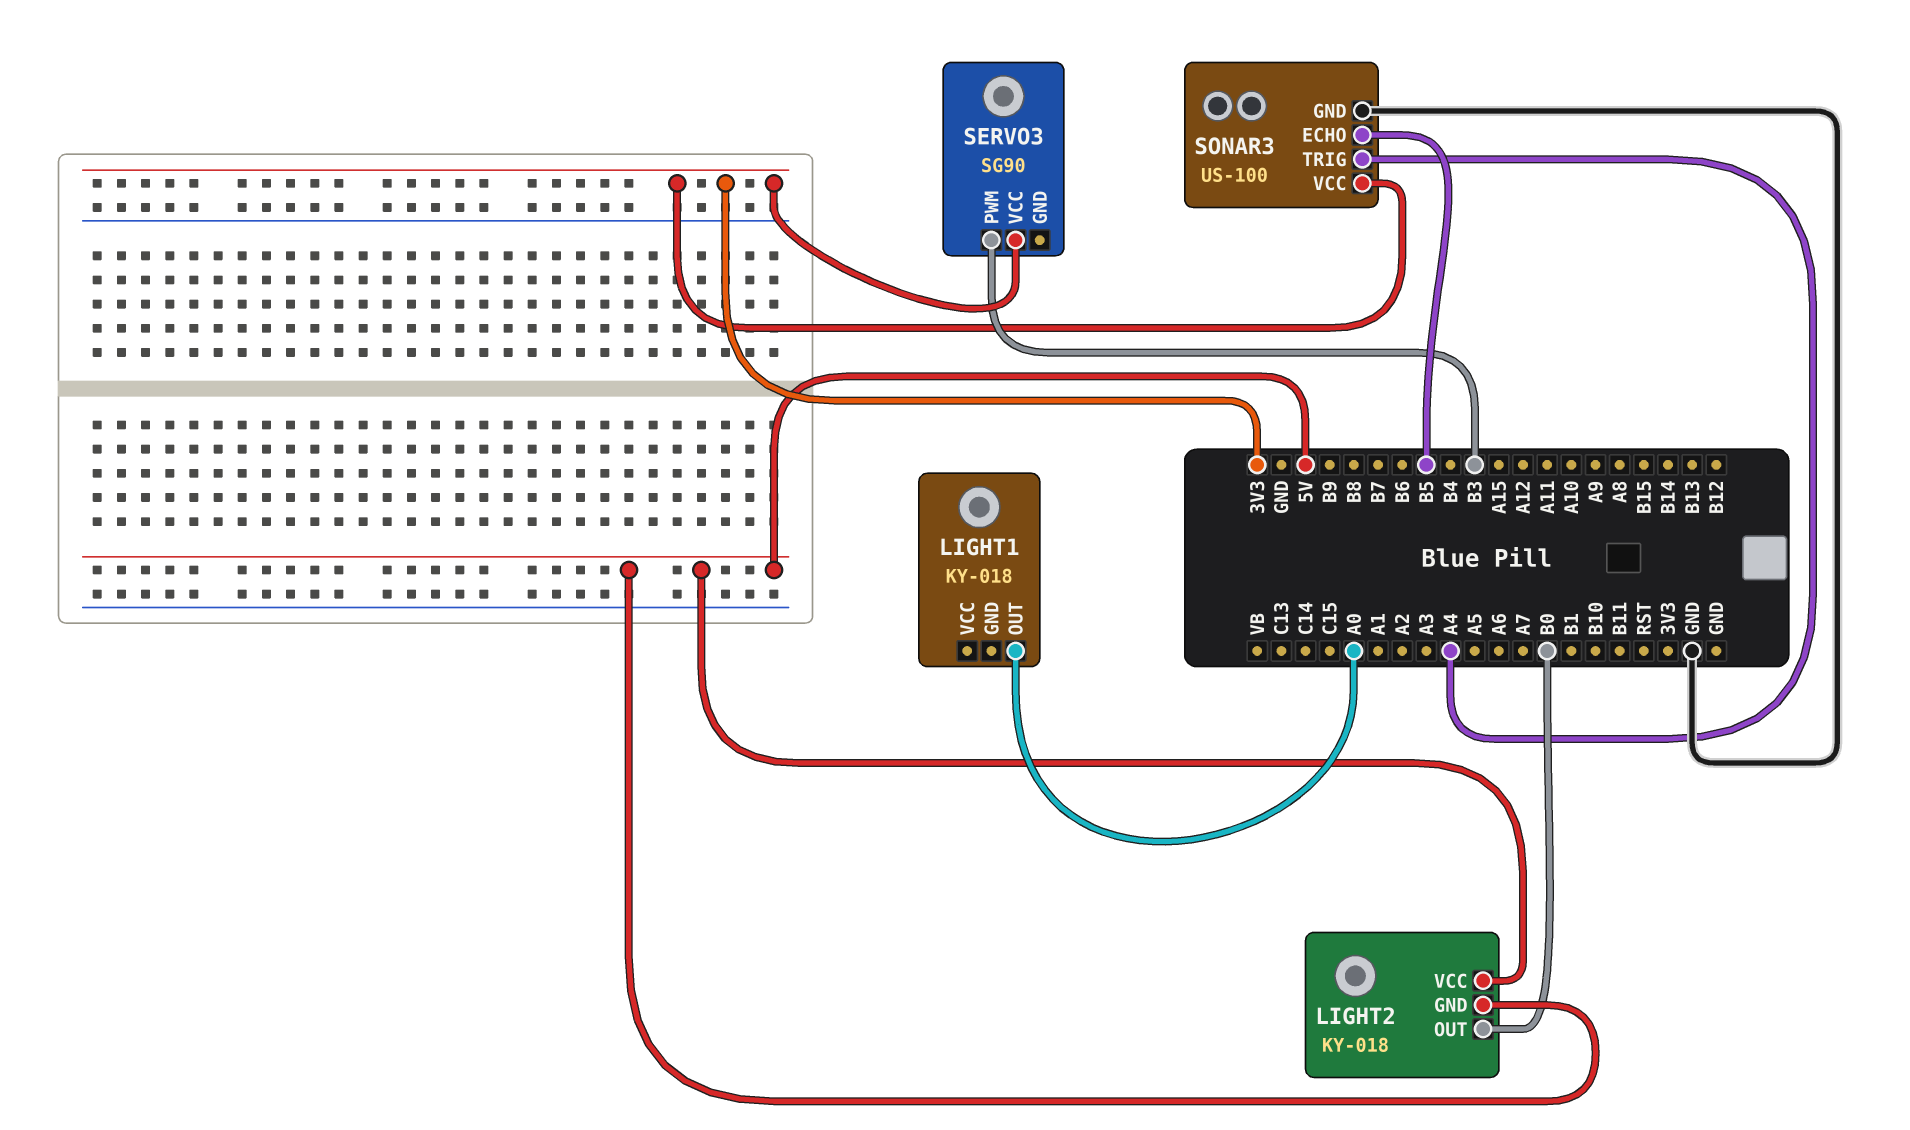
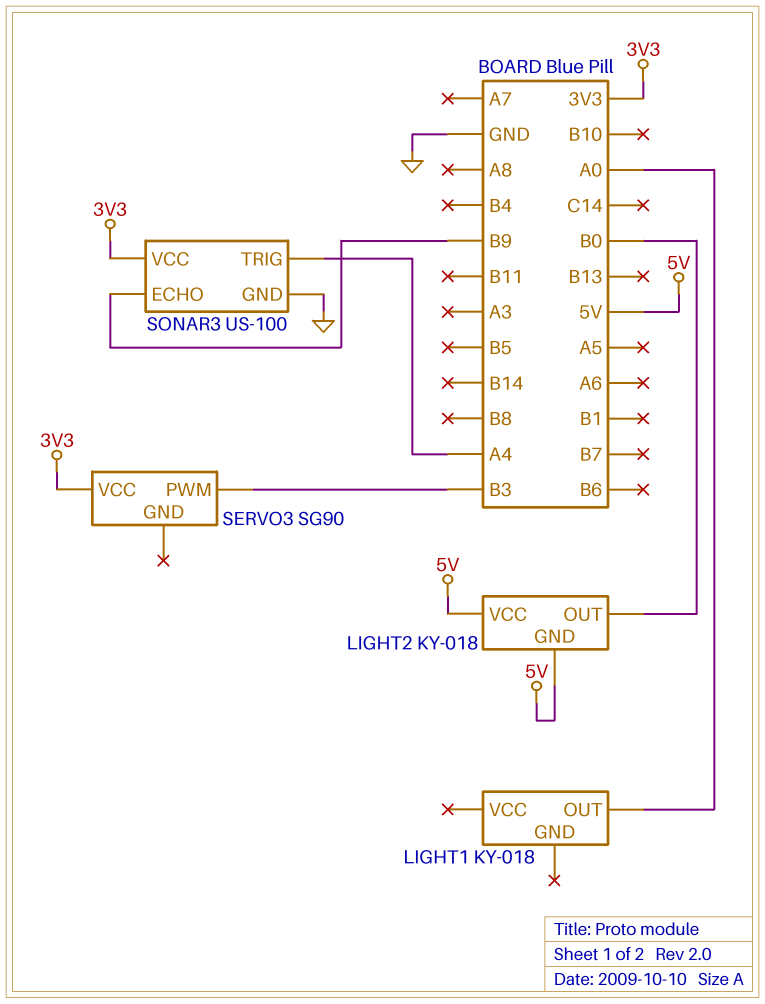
SONAR3 pin ECHO: B5 -> B9

